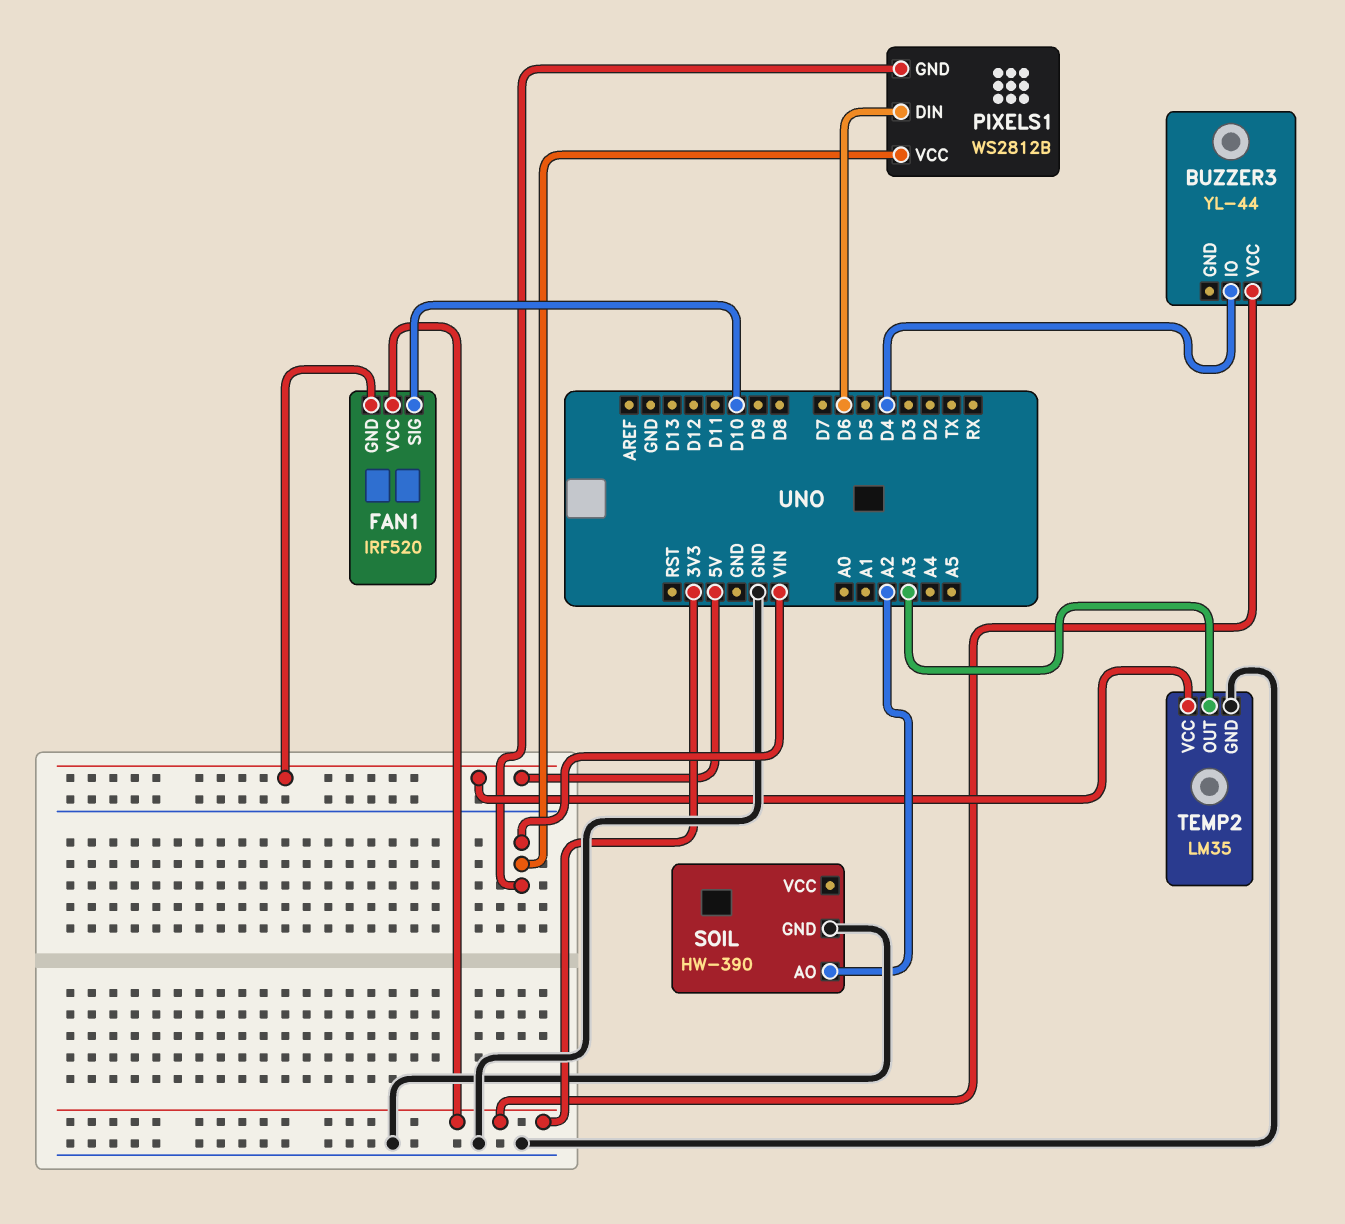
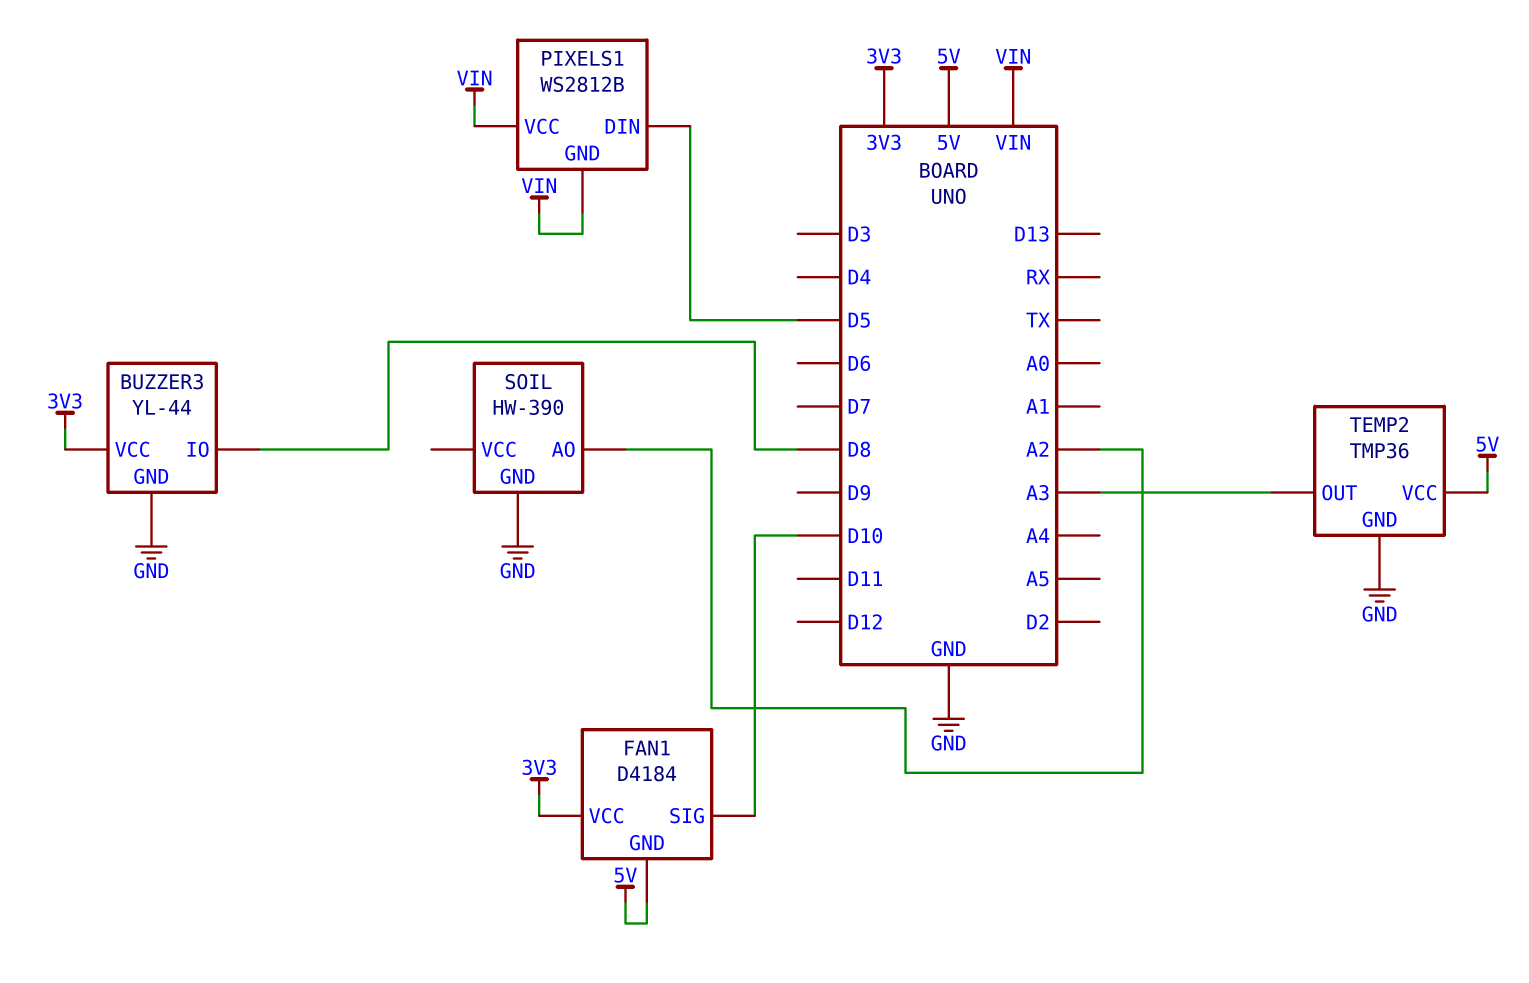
BUZZER3 pin GND: none -> GND
BUZZER3 pin IO: D4 -> D8
FAN1: IRF520 -> D4184
PIXELS1 pin DIN: D6 -> D5
TEMP2: LM35 -> TMP36

